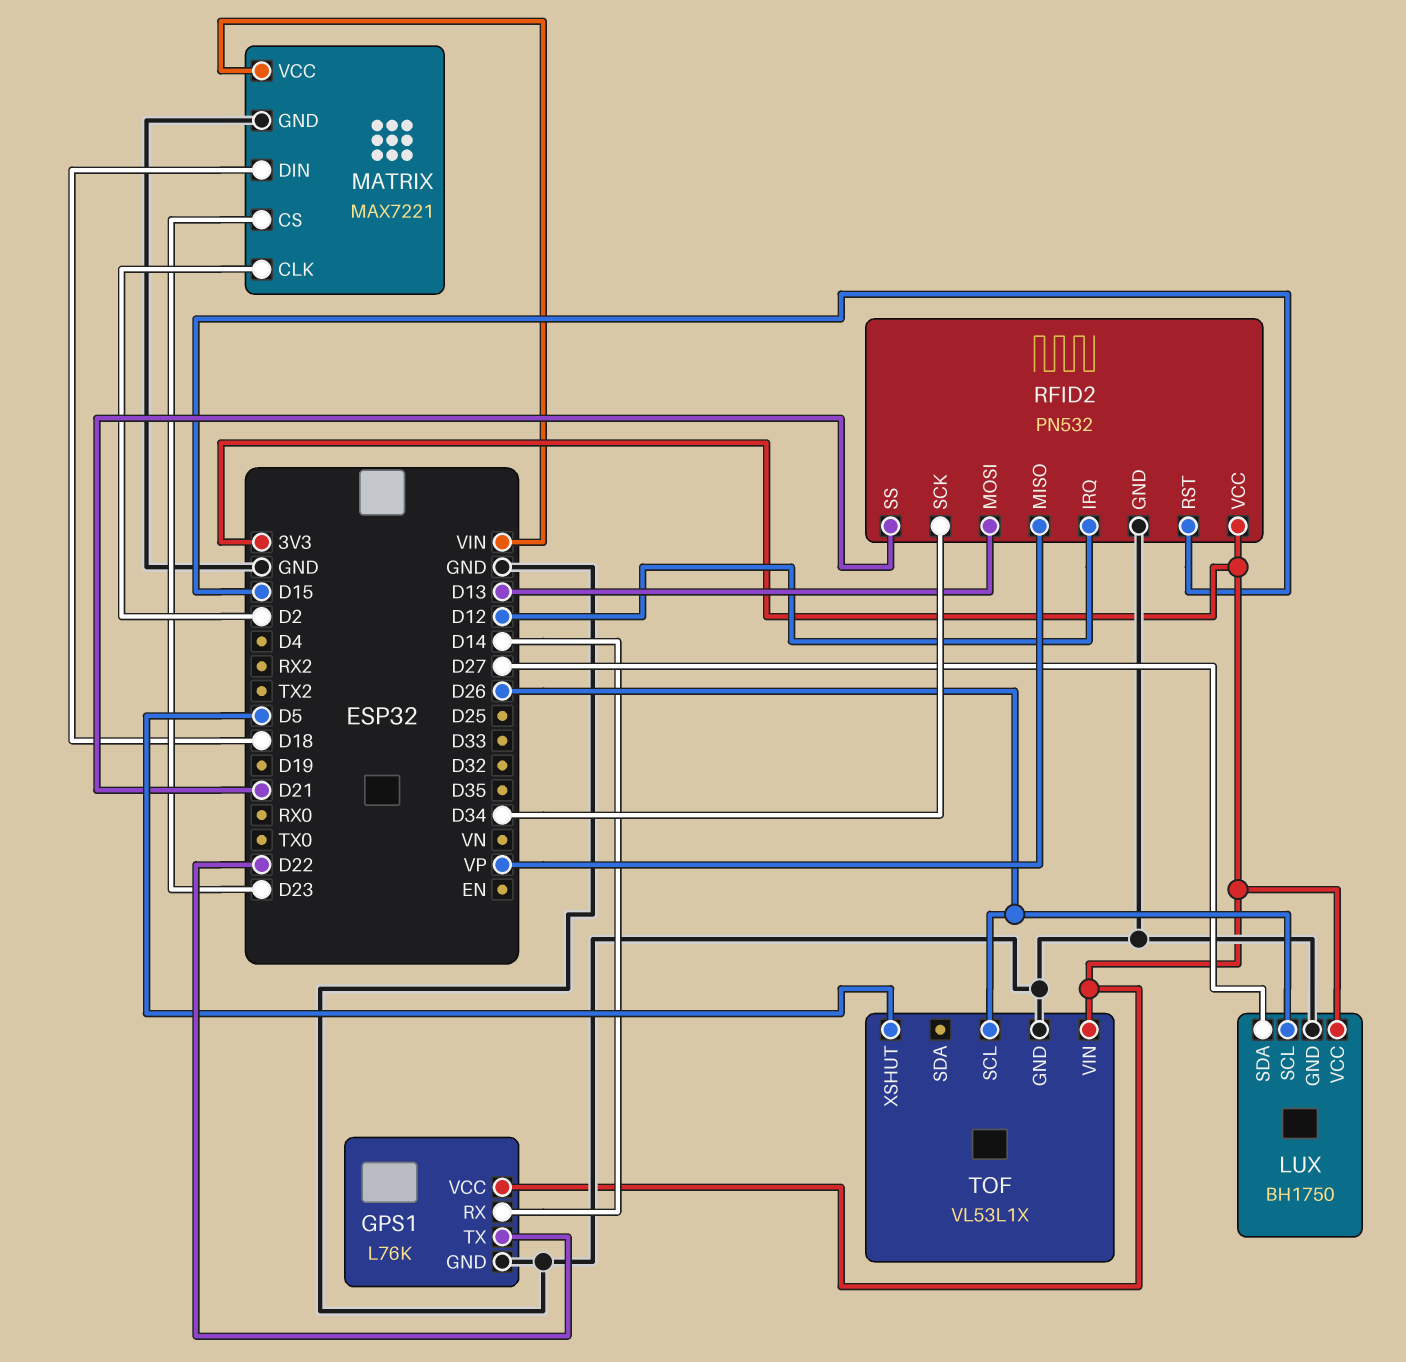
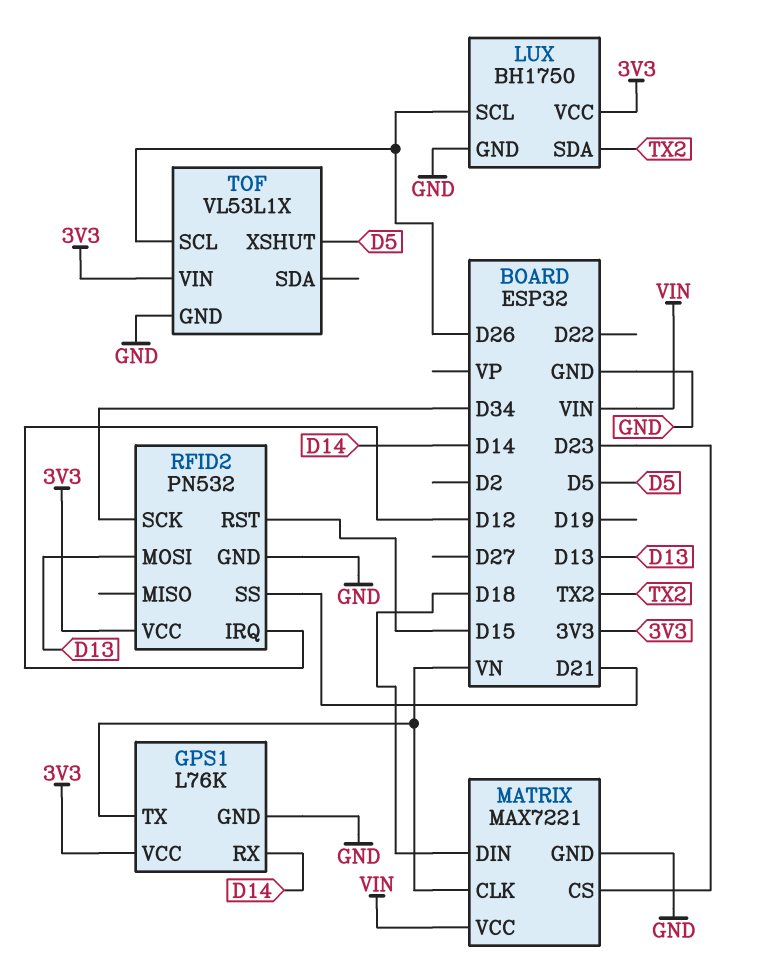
GPS1 pin TX: D22 -> VN
LUX pin SDA: D27 -> TX2
MATRIX pin CLK: D2 -> VN
RFID2 pin MISO: VP -> none

